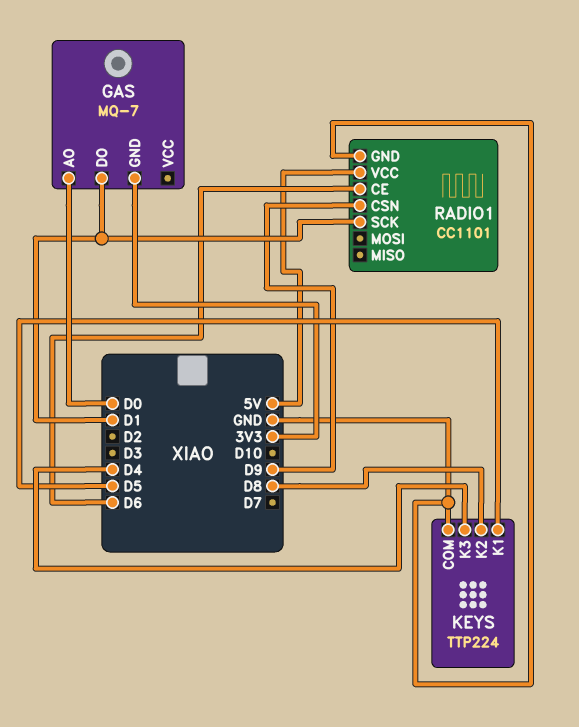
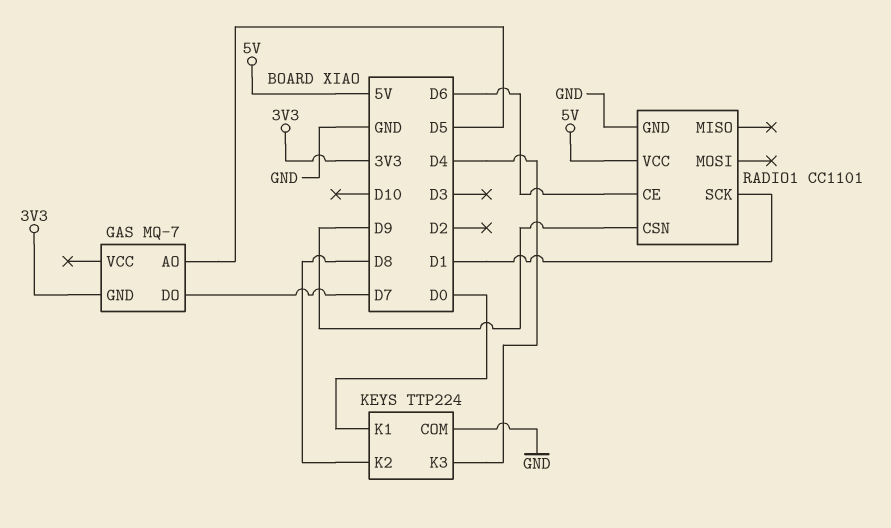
GAS pin AO: D0 -> D5
GAS pin DO: D1 -> D7
KEYS pin K1: D5 -> D0

